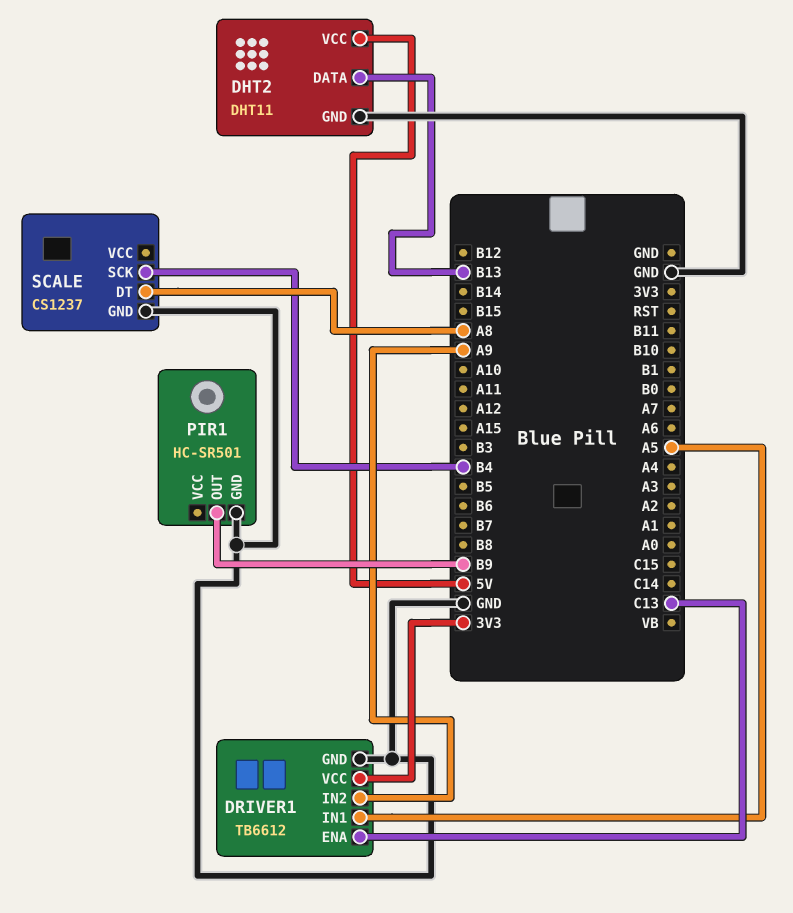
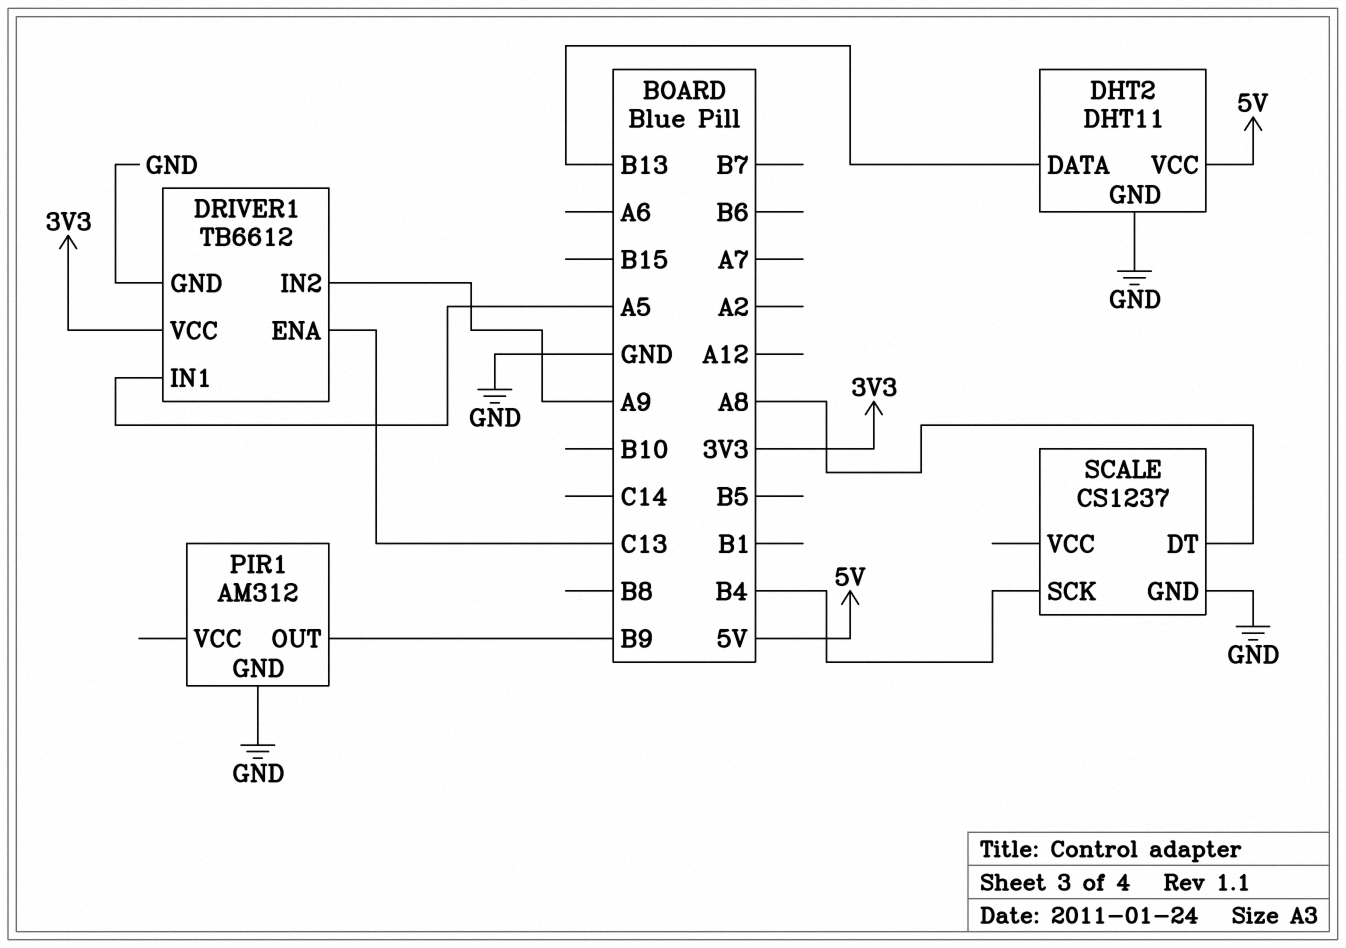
PIR1: HC-SR501 -> AM312

